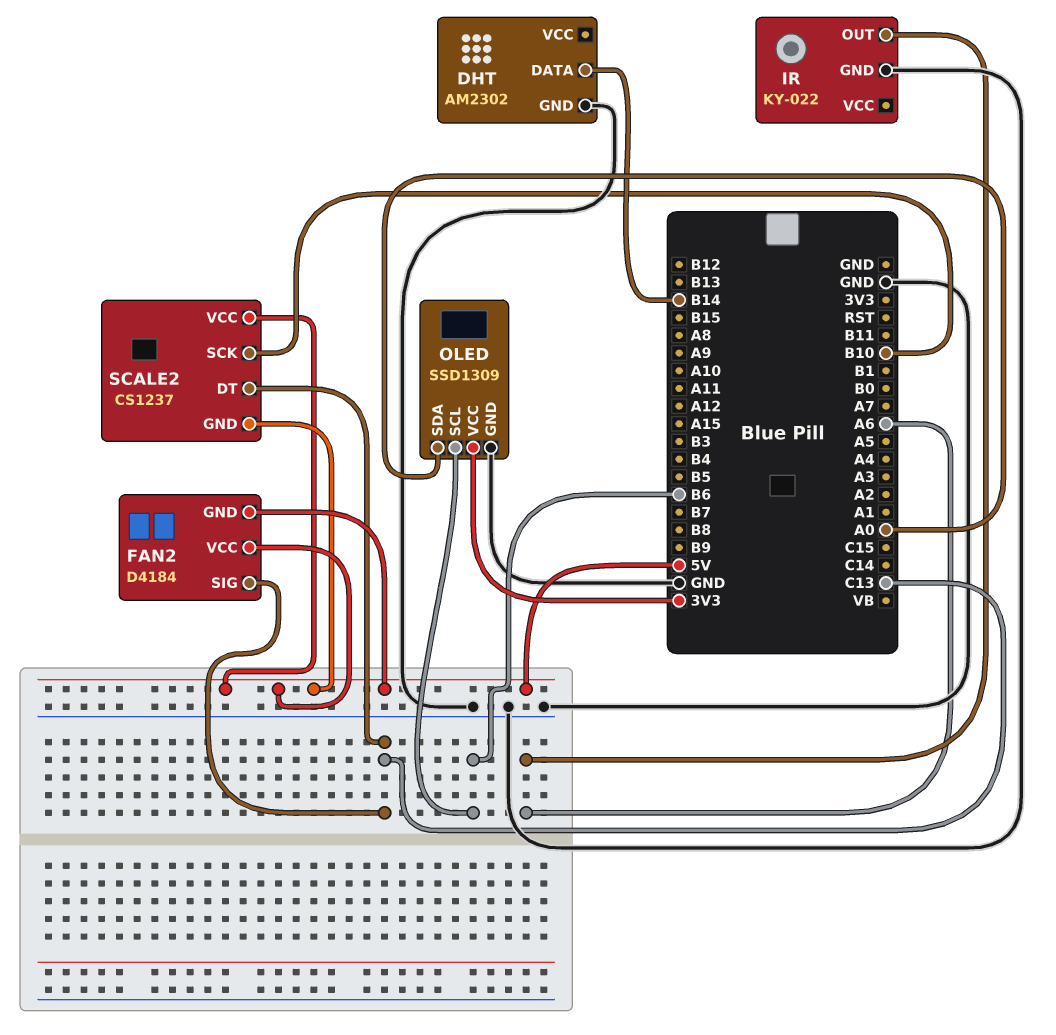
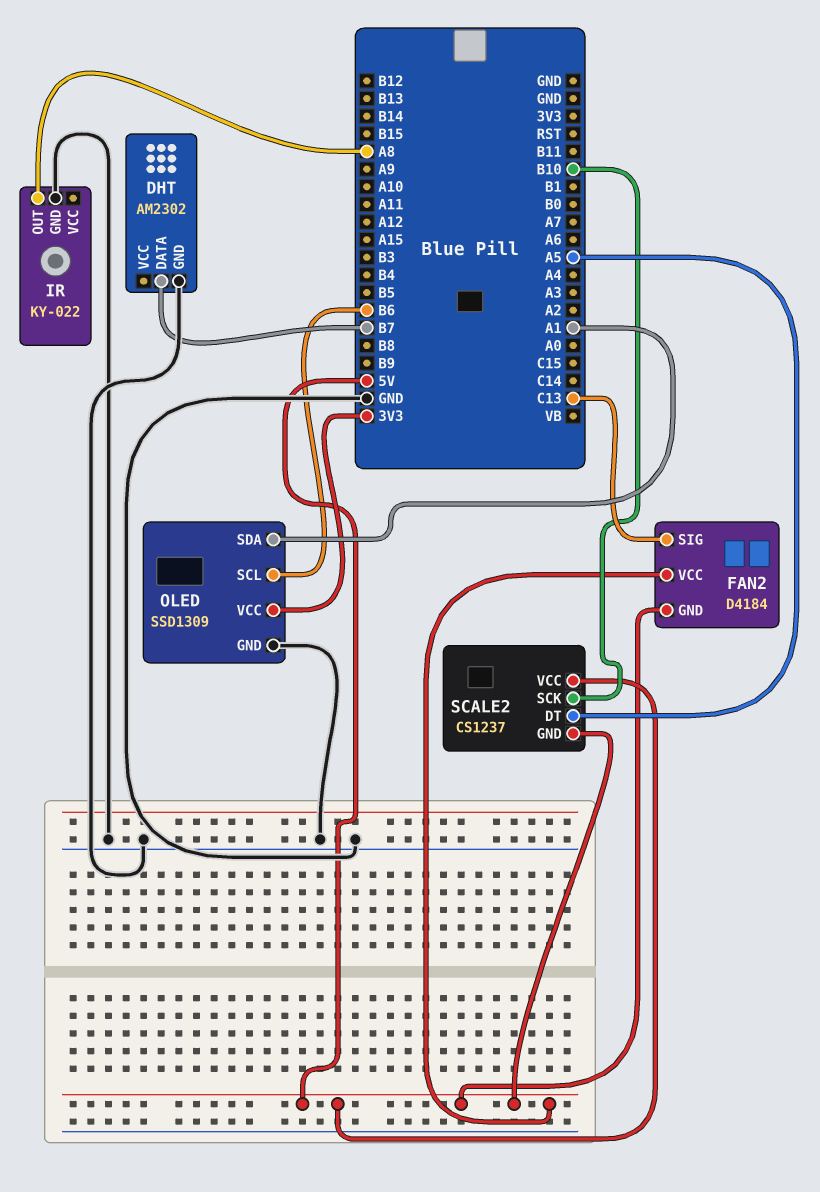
DHT pin DATA: B14 -> B7
IR pin OUT: A6 -> A8
OLED pin SDA: A0 -> A1
SCALE2 pin DT: C13 -> A5

